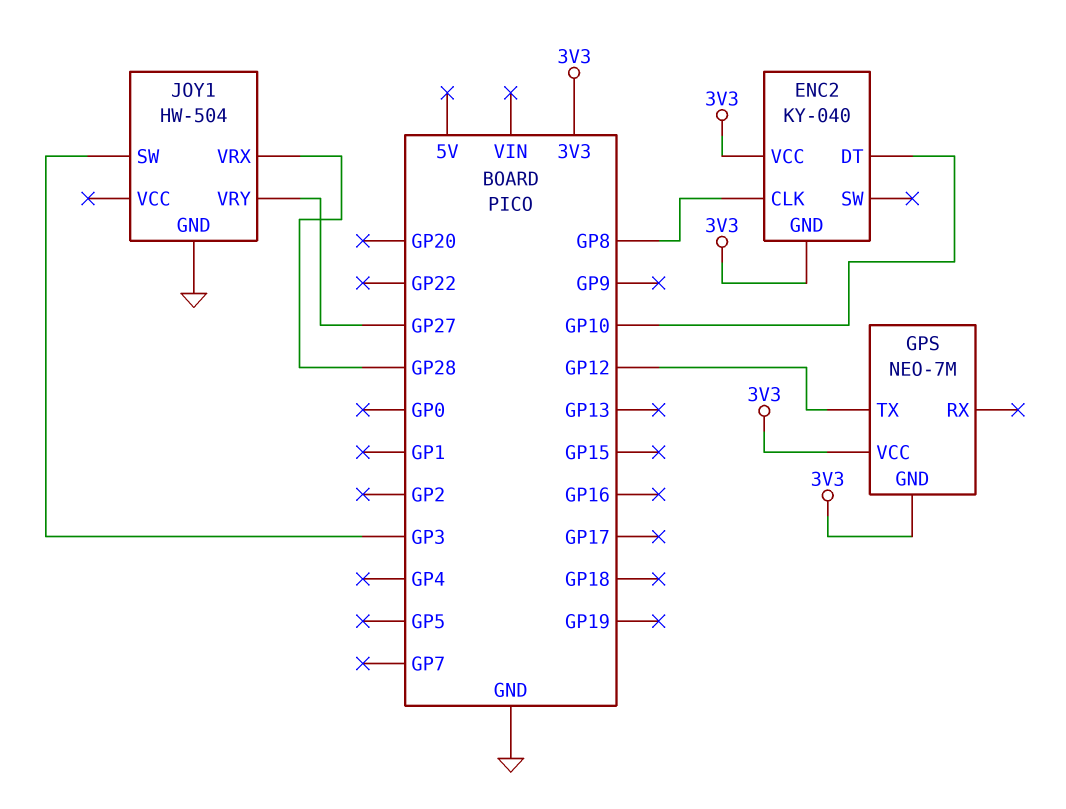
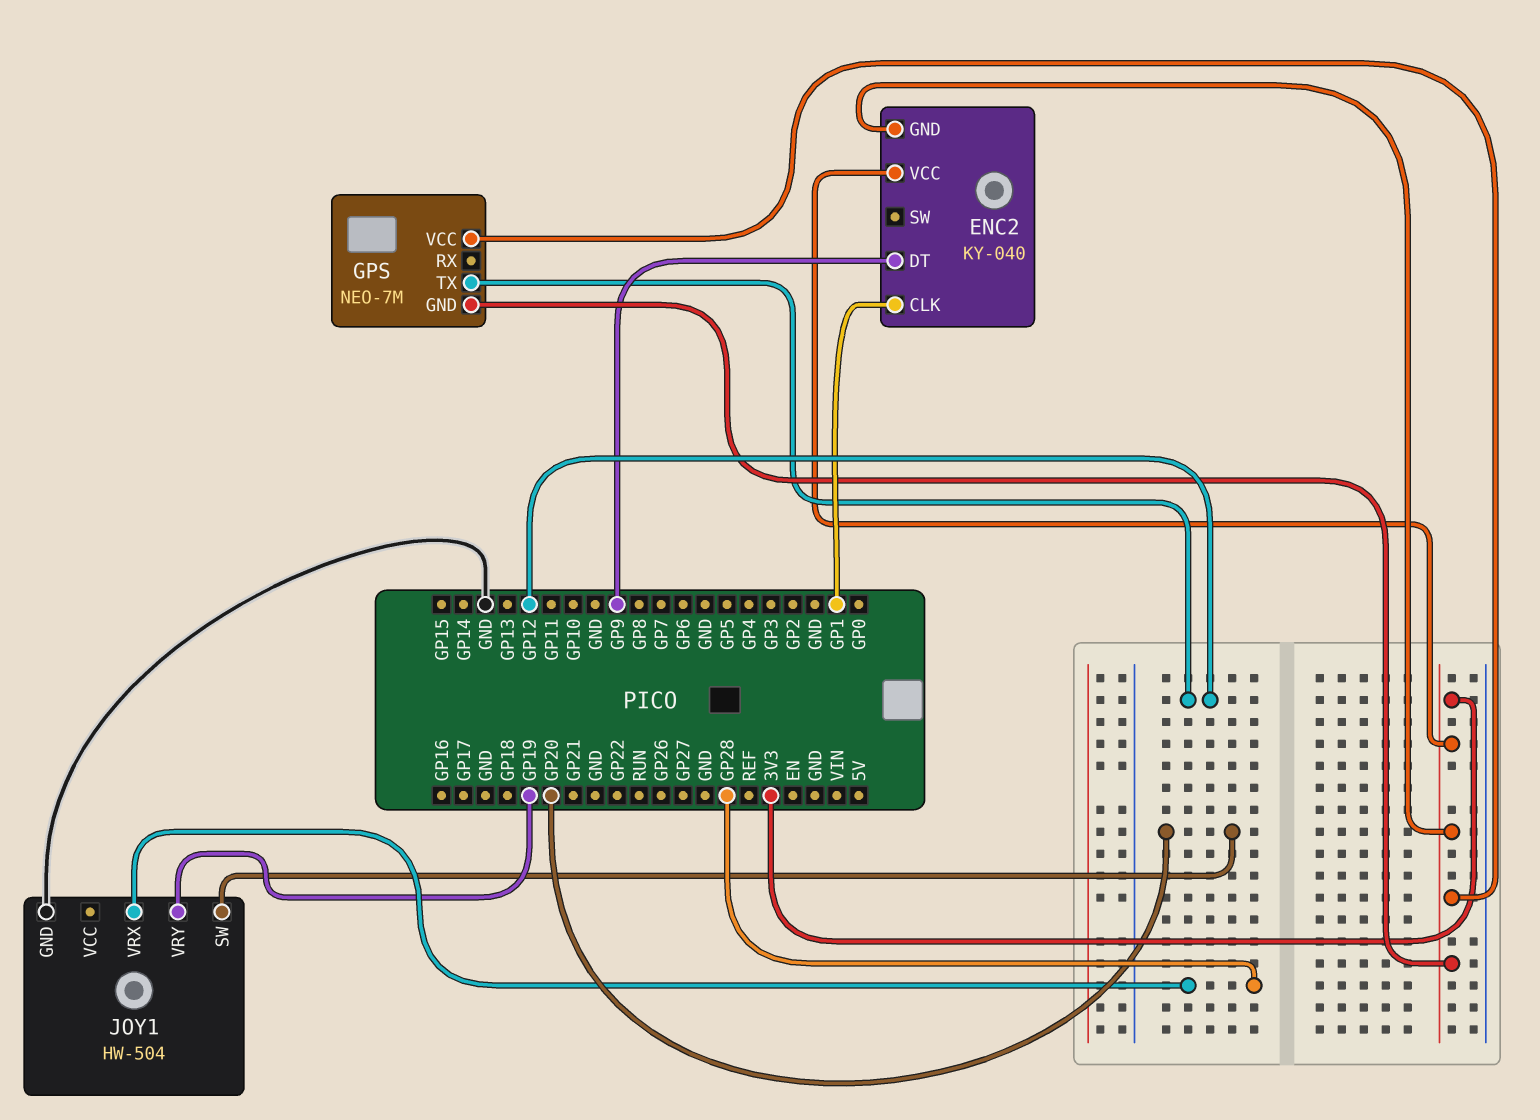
ENC2 pin CLK: GP8 -> GP1
ENC2 pin DT: GP10 -> GP9
JOY1 pin SW: GP3 -> GP20
JOY1 pin VRY: GP27 -> GP19

